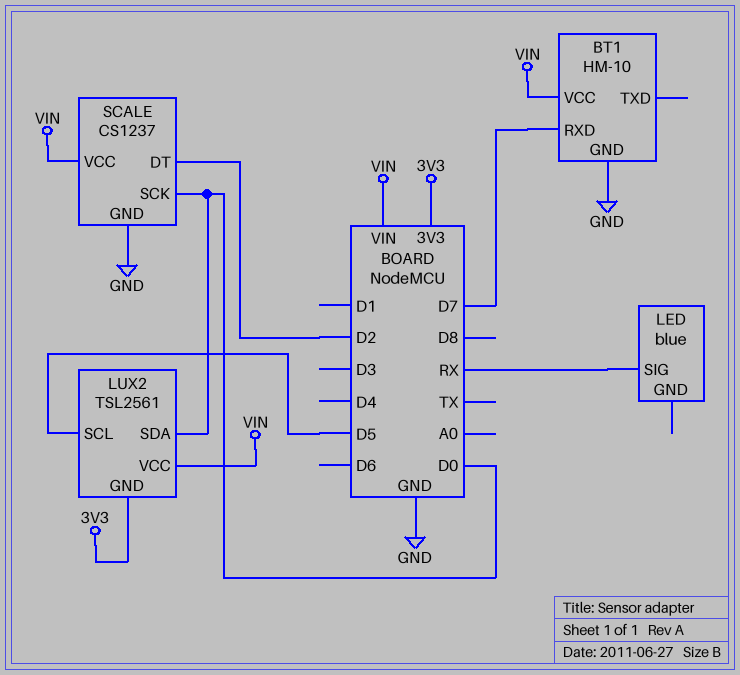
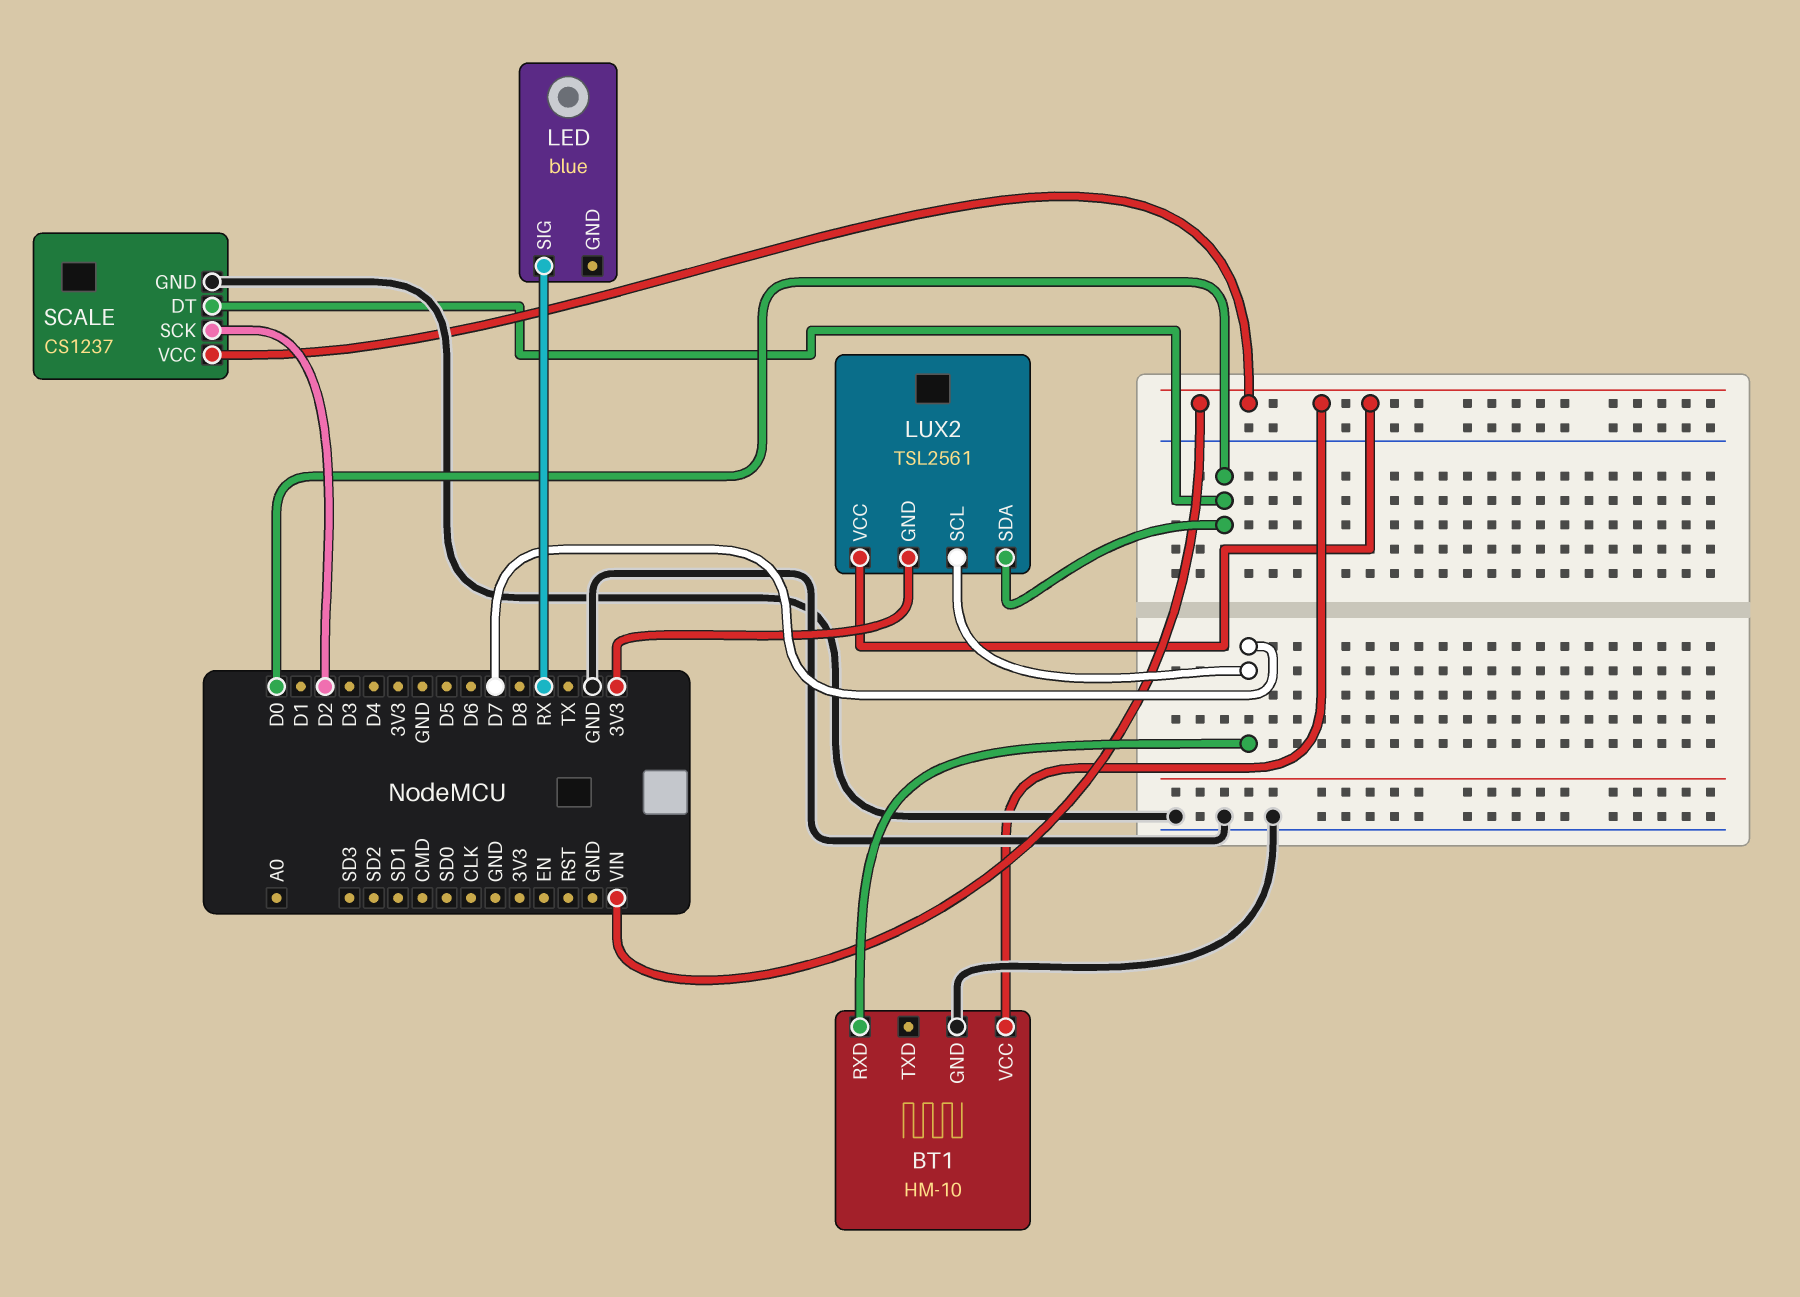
LUX2 pin SCL: D5 -> D7
SCALE pin DT: D2 -> D0
SCALE pin SCK: D0 -> D2

